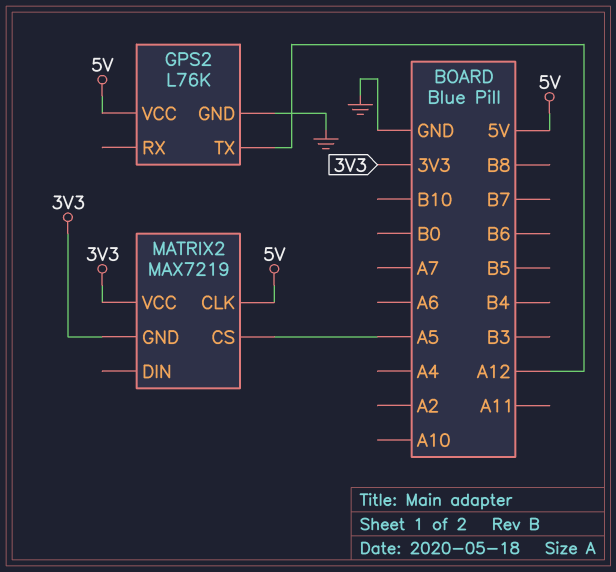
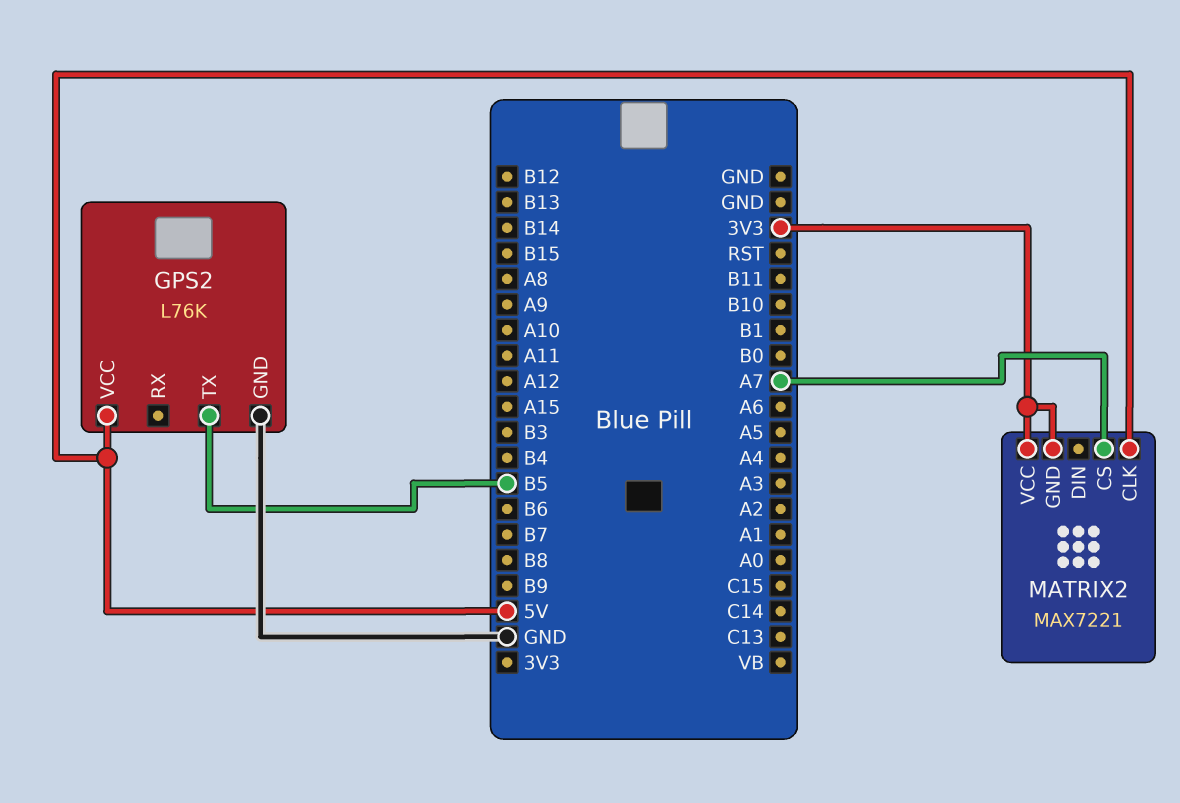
GPS2 pin TX: A12 -> B5
MATRIX2: MAX7219 -> MAX7221
MATRIX2 pin CS: A5 -> A7

